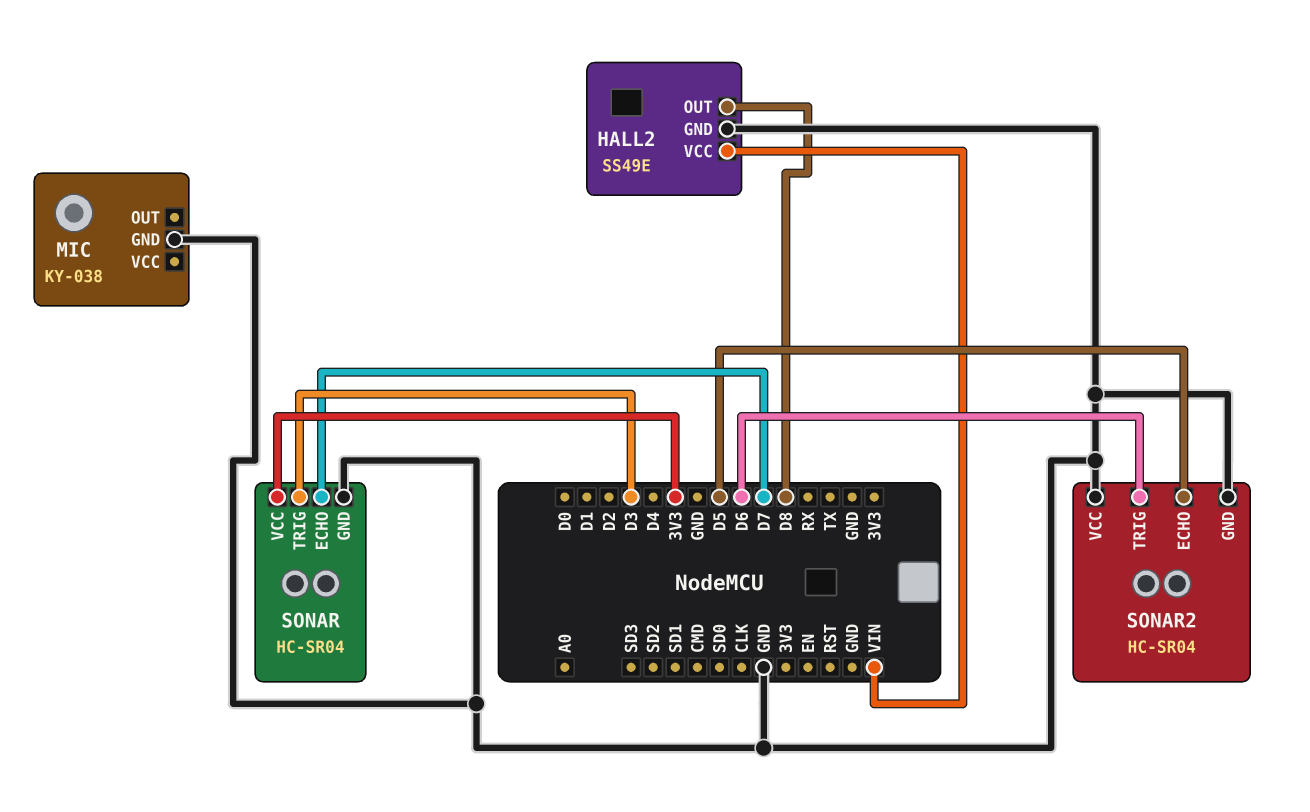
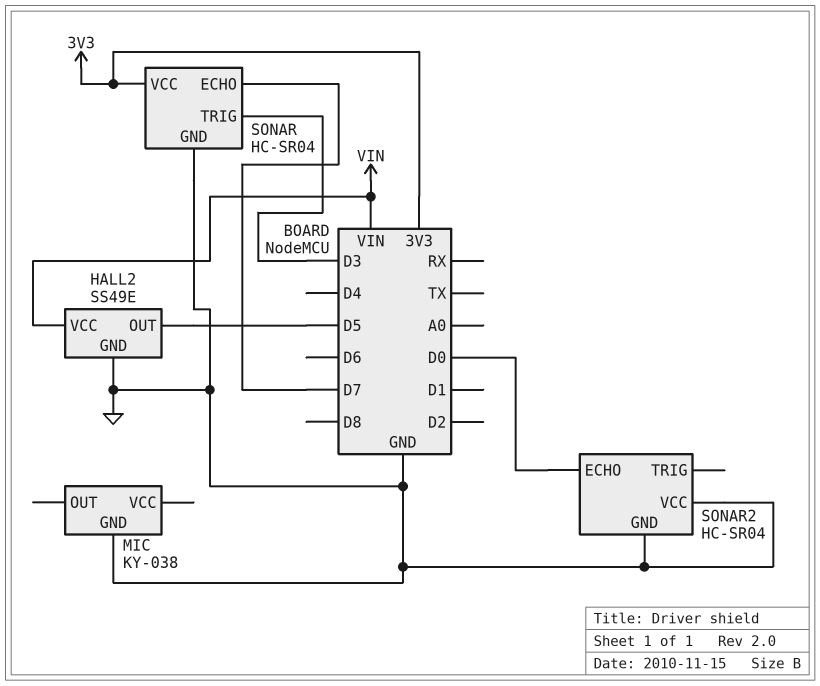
HALL2 pin OUT: D8 -> D5
SONAR2 pin ECHO: D5 -> D0
SONAR2 pin TRIG: D6 -> none

